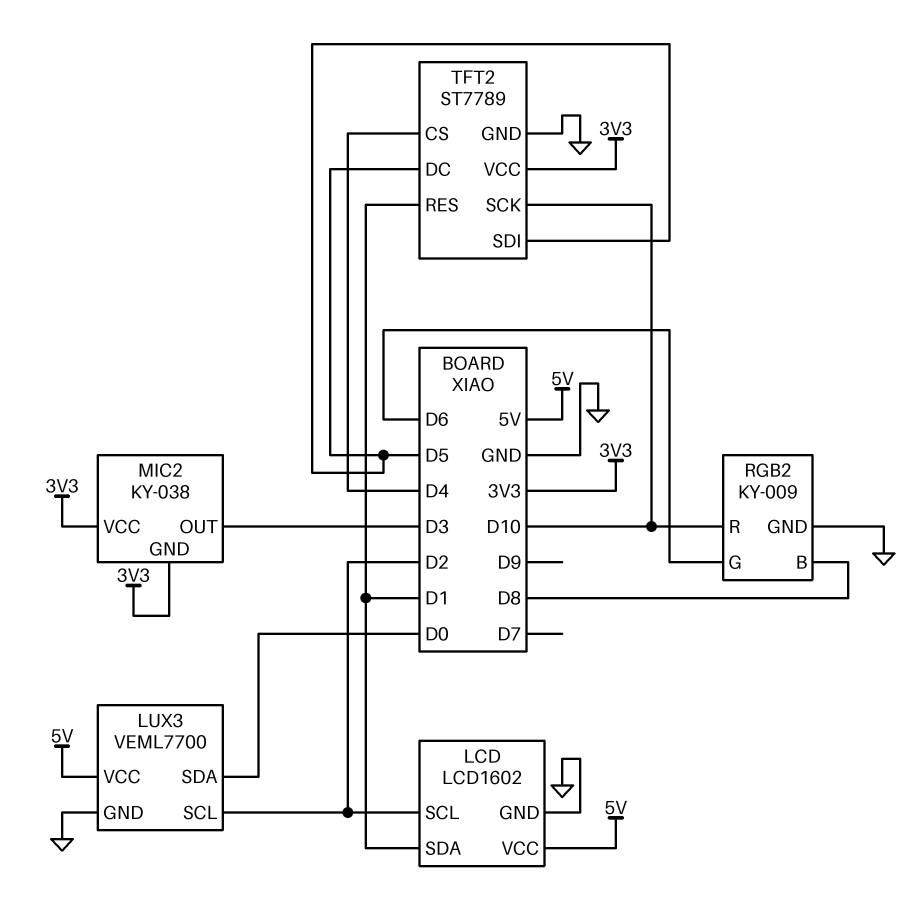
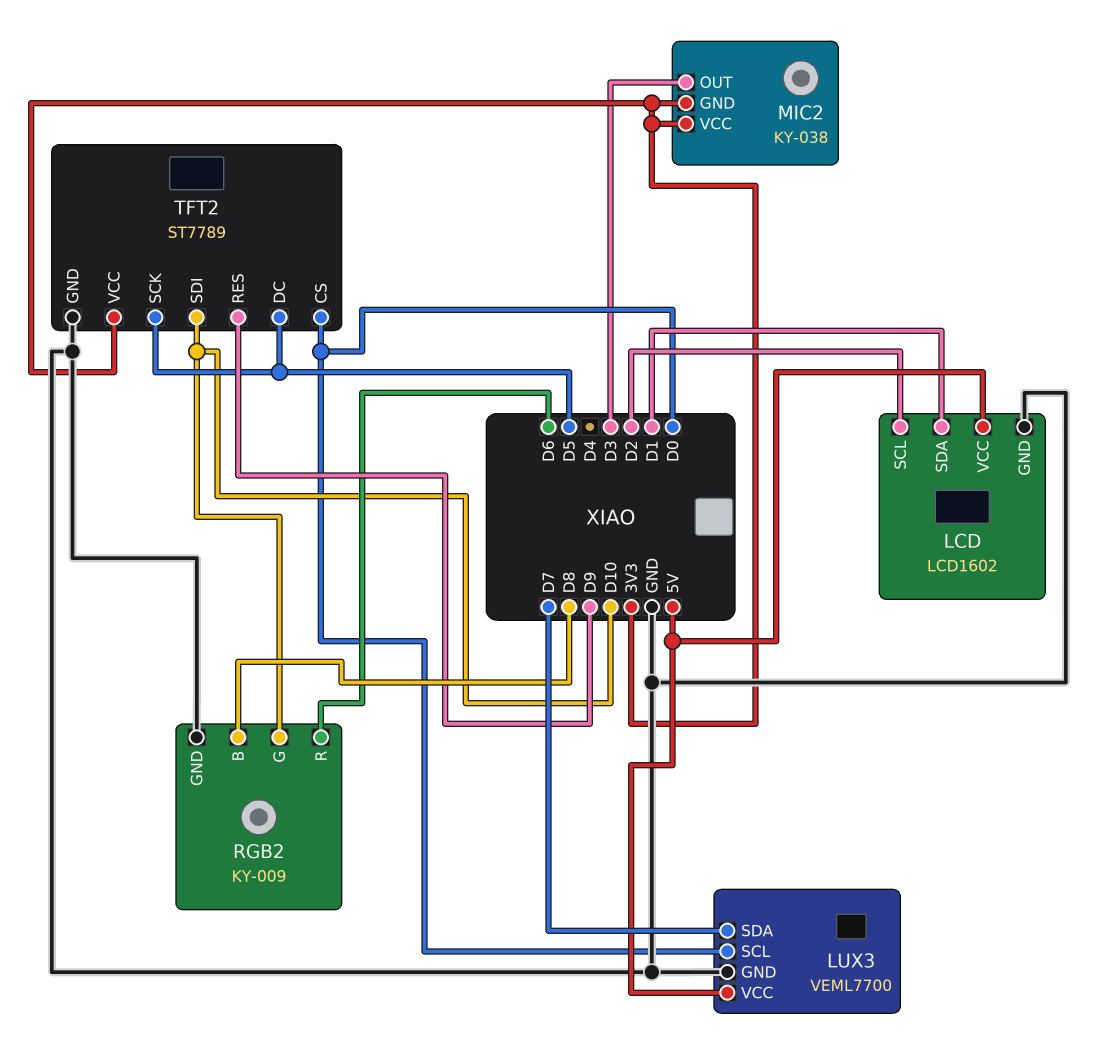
LUX3 pin SCL: D2 -> D0
LUX3 pin SDA: D0 -> D7
RGB2 pin G: D6 -> D10
RGB2 pin R: D10 -> D6
TFT2 pin CS: D4 -> D0
TFT2 pin RES: D1 -> D9
TFT2 pin SCK: D10 -> D5
TFT2 pin SDI: D5 -> D10

